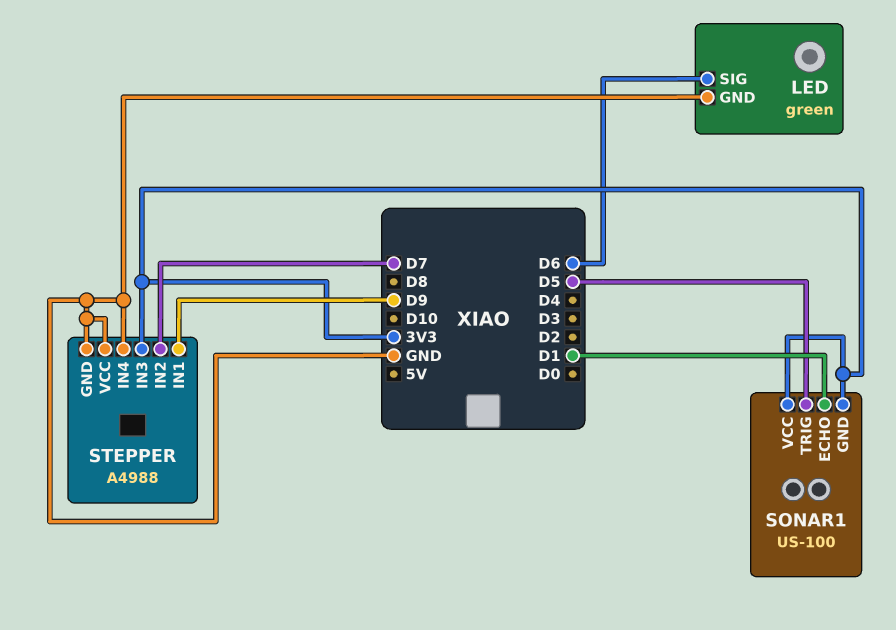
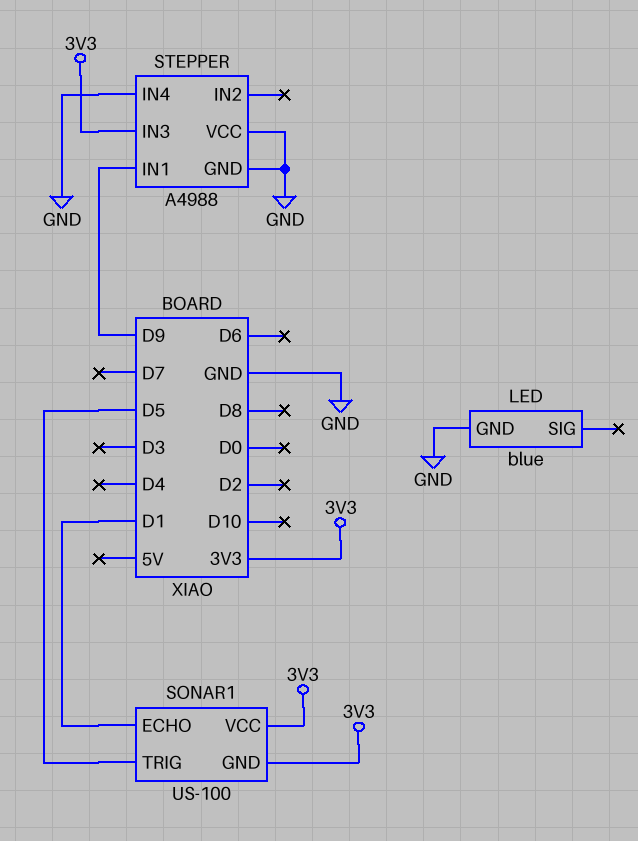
LED: green -> blue
LED pin SIG: D6 -> none
STEPPER pin IN2: D7 -> none

